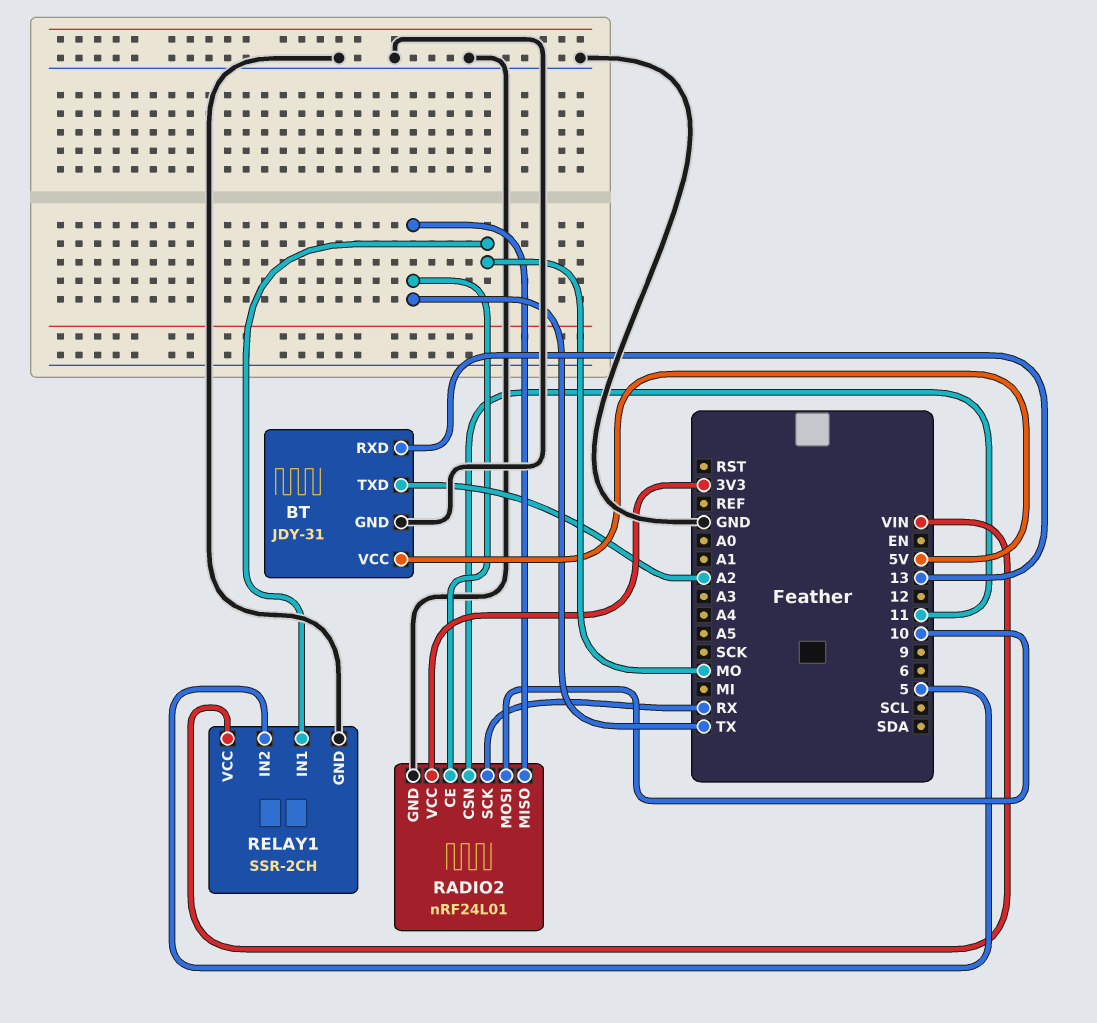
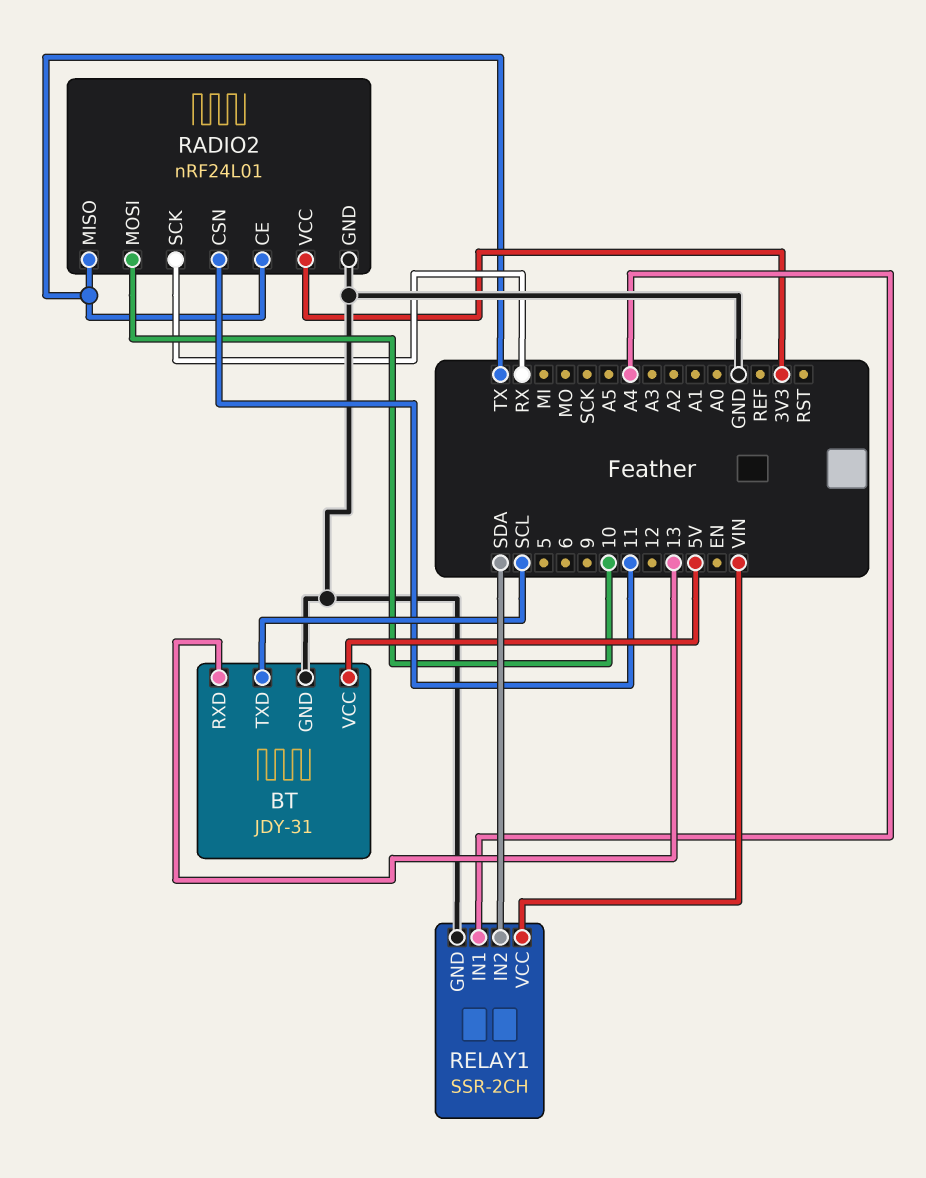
BT pin TXD: A2 -> SCL
RELAY1 pin IN1: MO -> A4
RELAY1 pin IN2: 5 -> SDA

